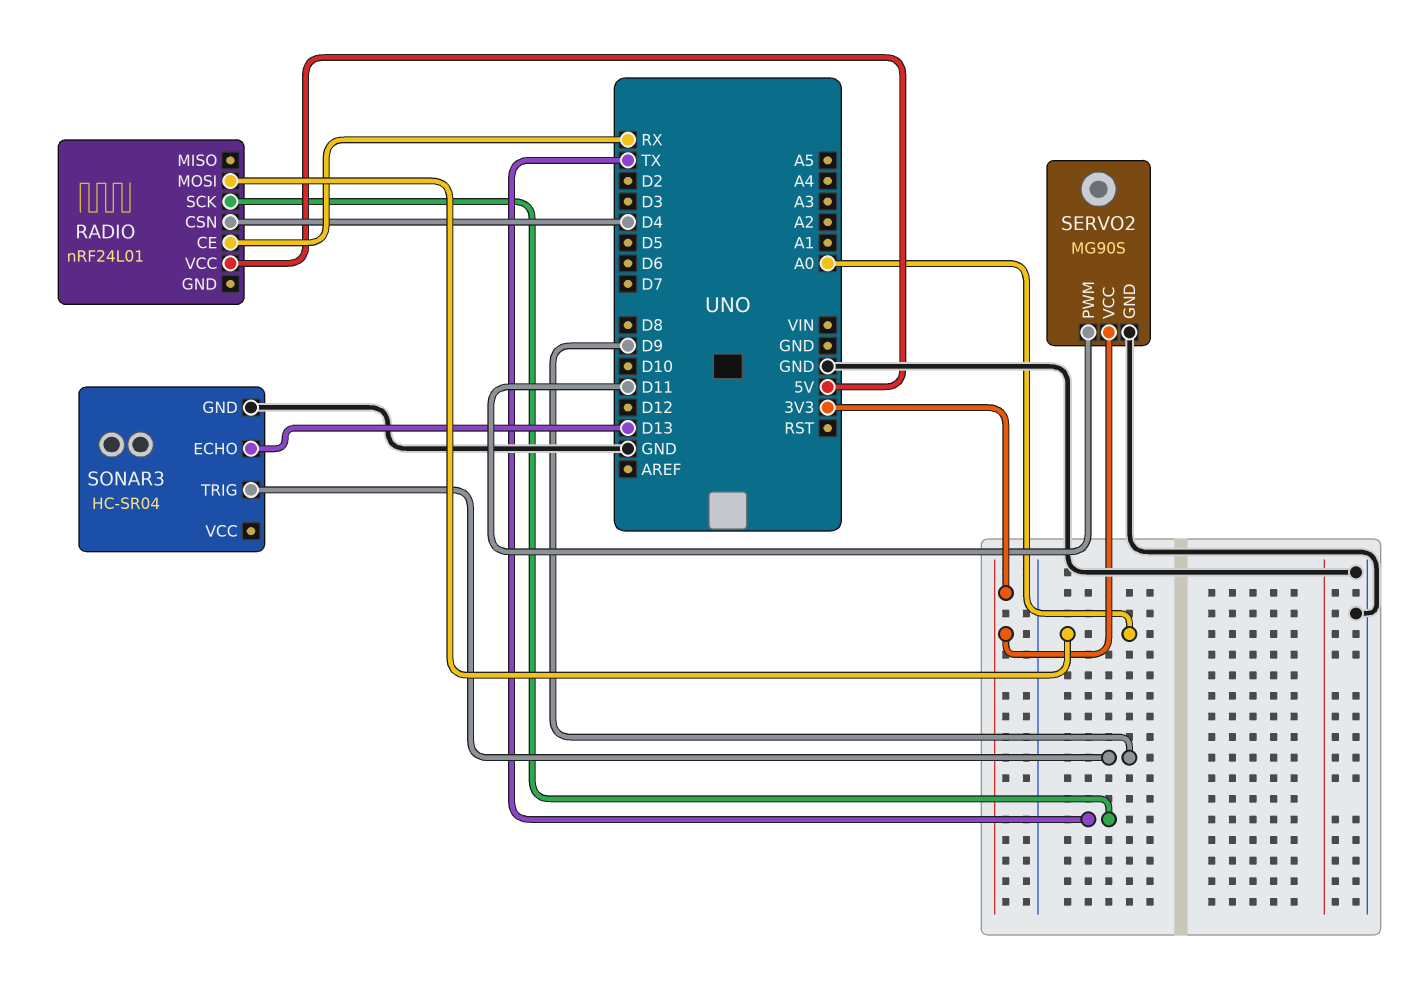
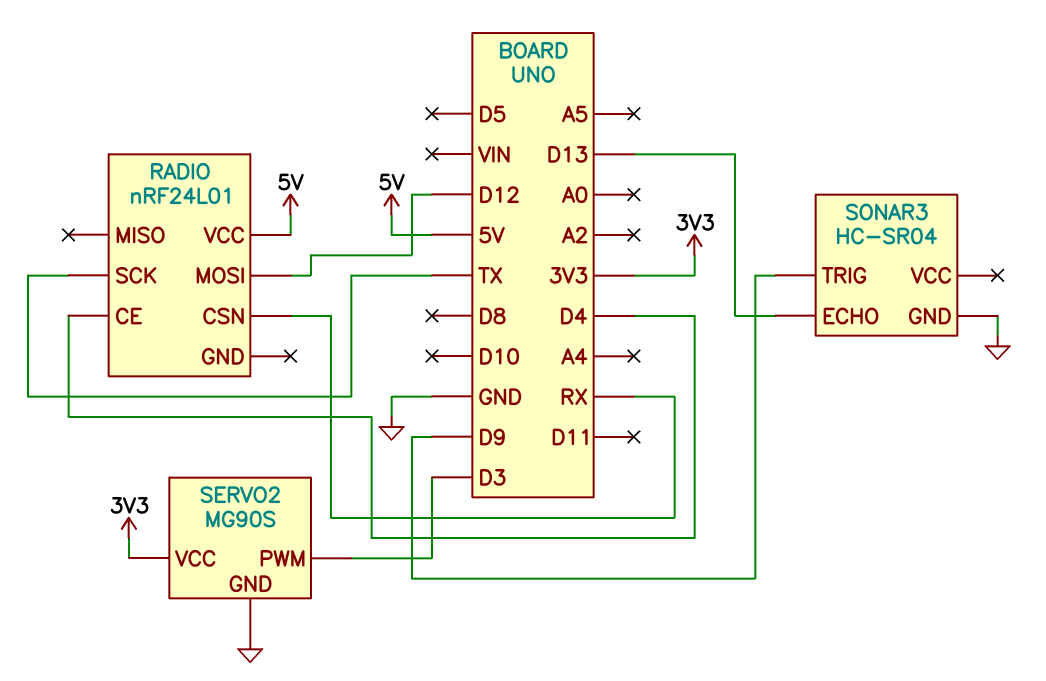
RADIO pin CE: RX -> D4
RADIO pin CSN: D4 -> RX
RADIO pin MOSI: A0 -> D12
SERVO2 pin PWM: D11 -> D3

